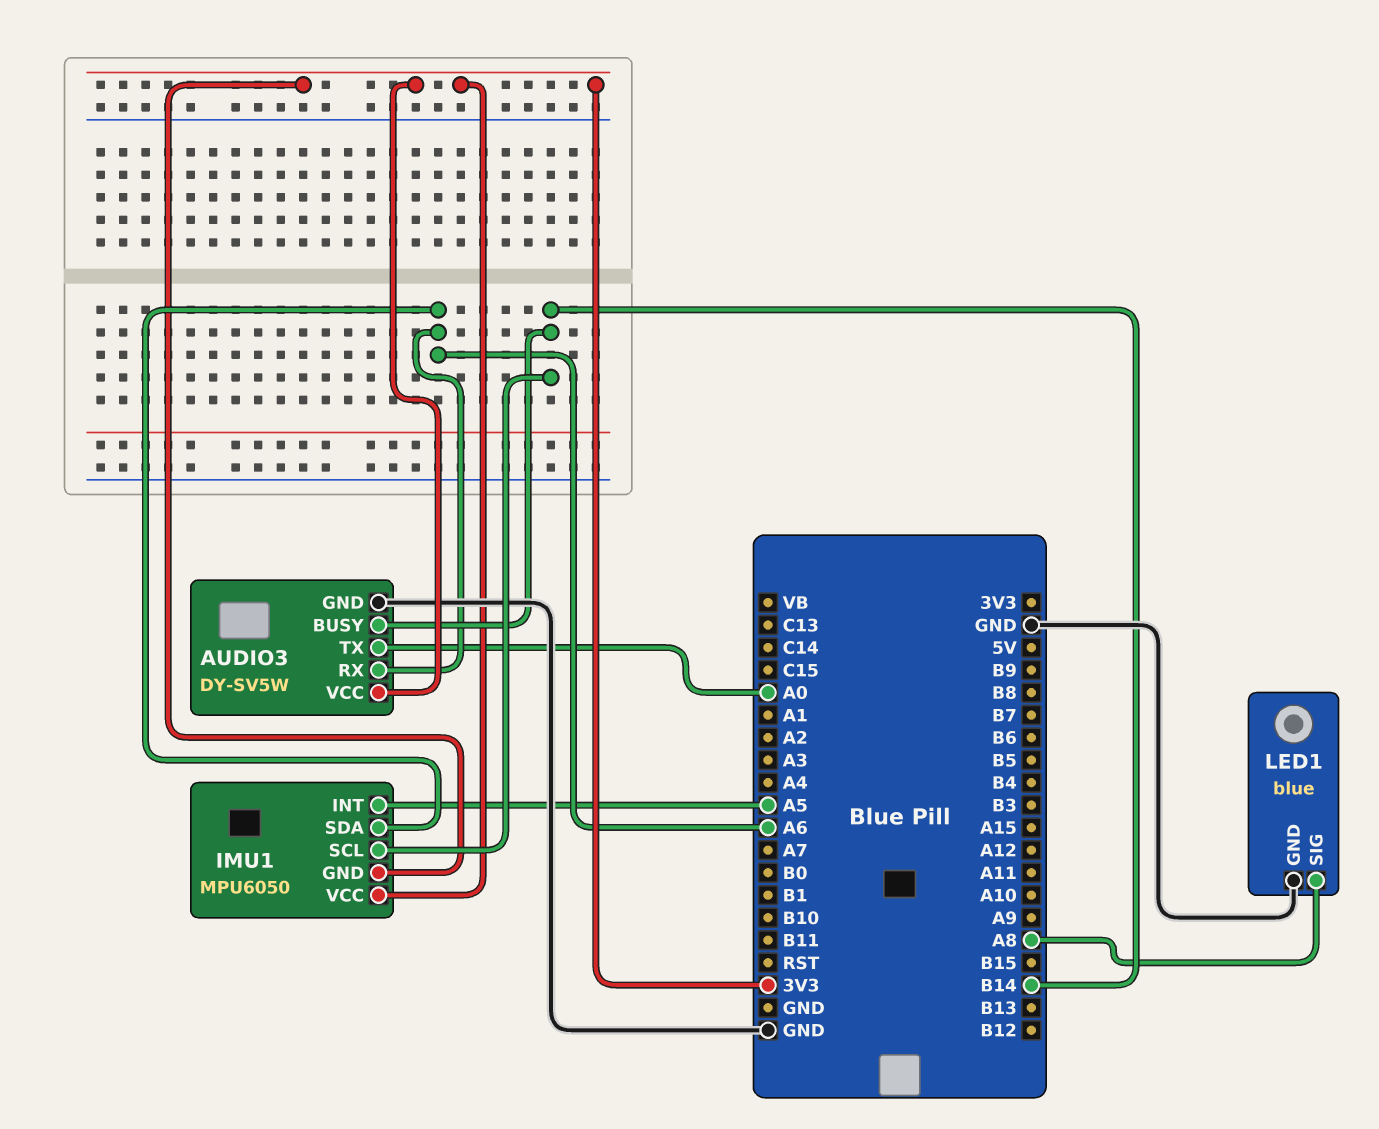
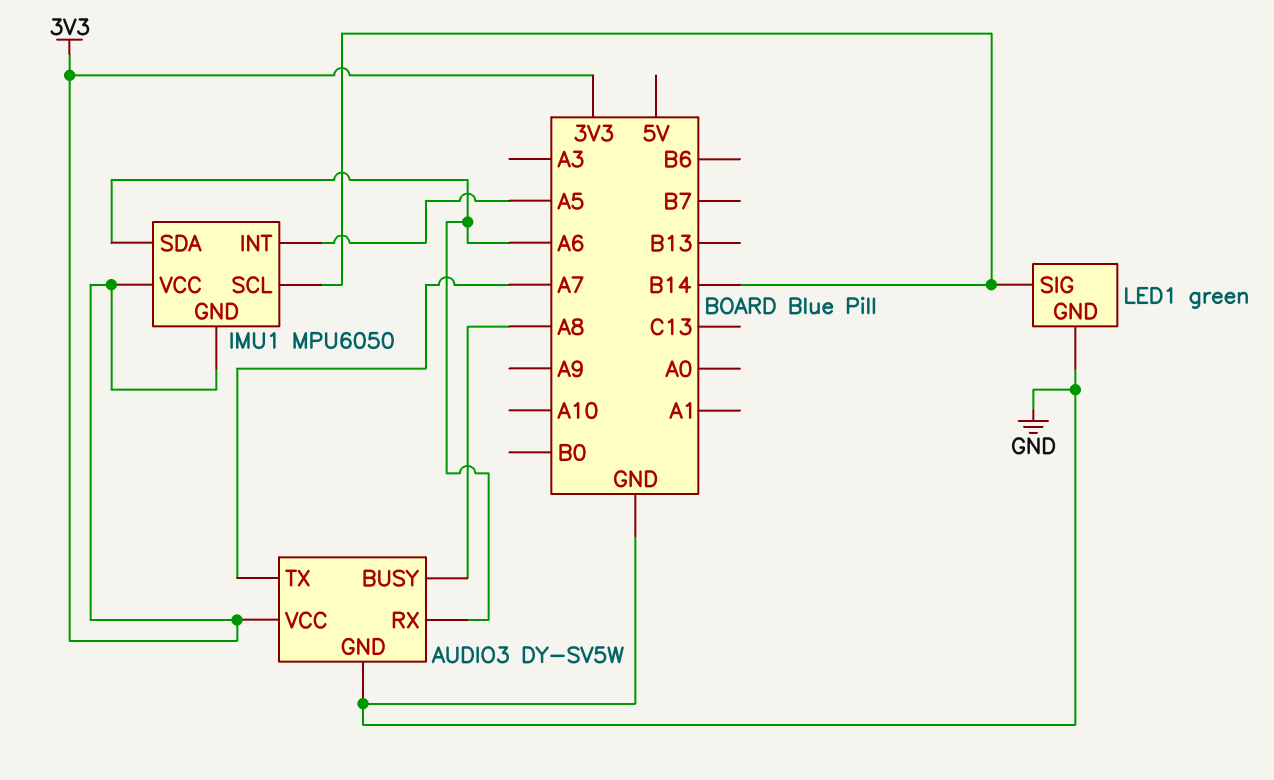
AUDIO3 pin BUSY: B14 -> A8
AUDIO3 pin TX: A0 -> A7
LED1: blue -> green
LED1 pin SIG: A8 -> B14

